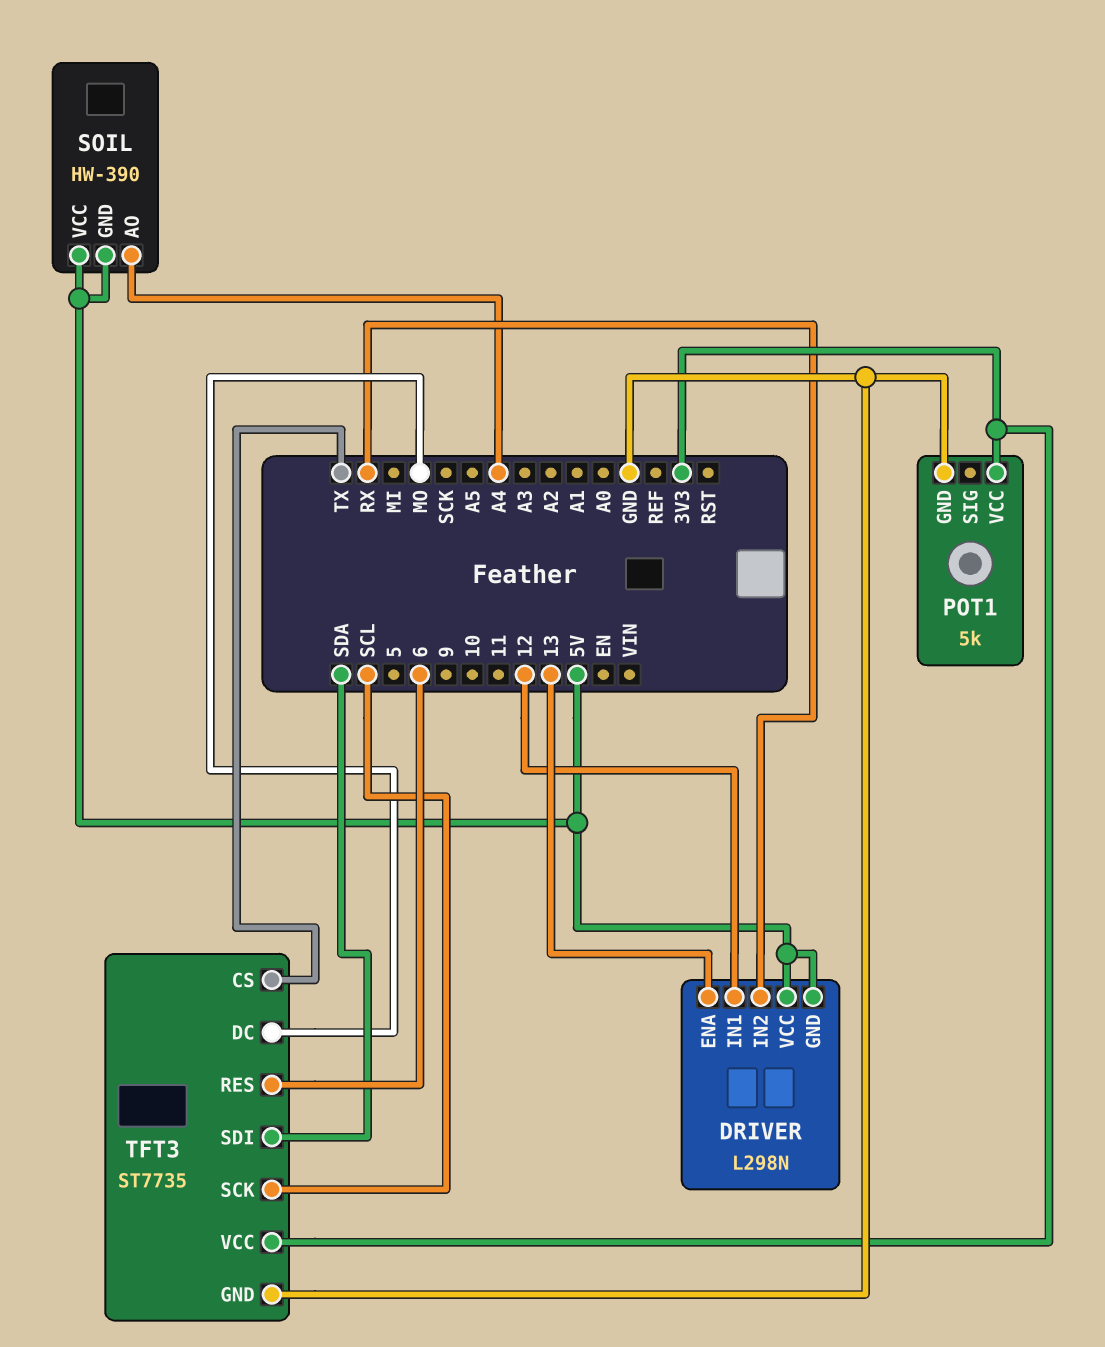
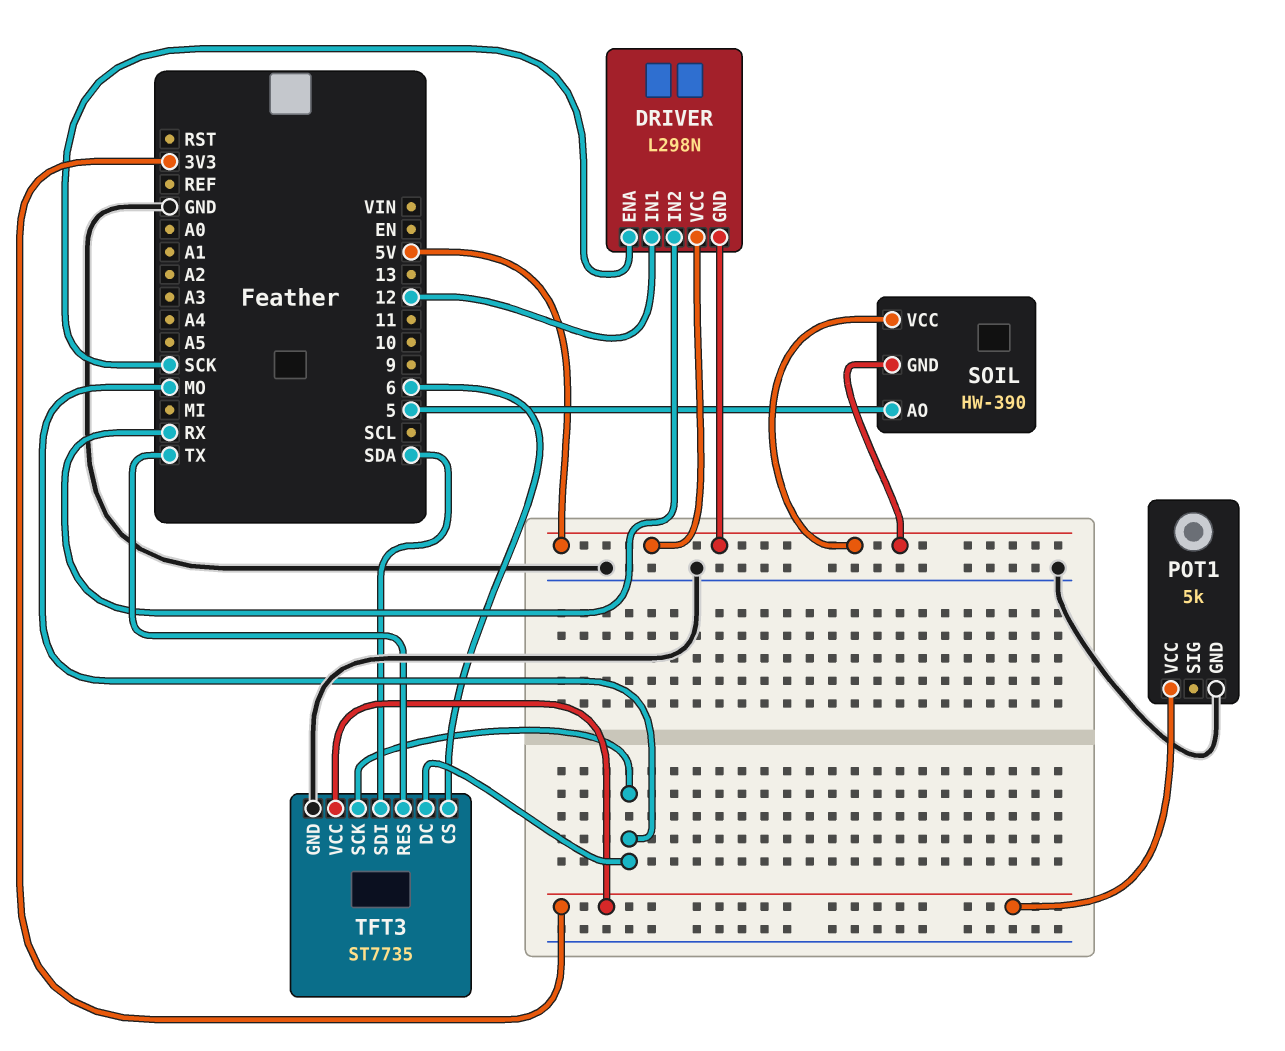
DRIVER pin ENA: 13 -> SCK
SOIL pin AO: A4 -> 5
TFT3 pin CS: TX -> 6
TFT3 pin RES: 6 -> TX
TFT3 pin SCK: SCL -> MO

